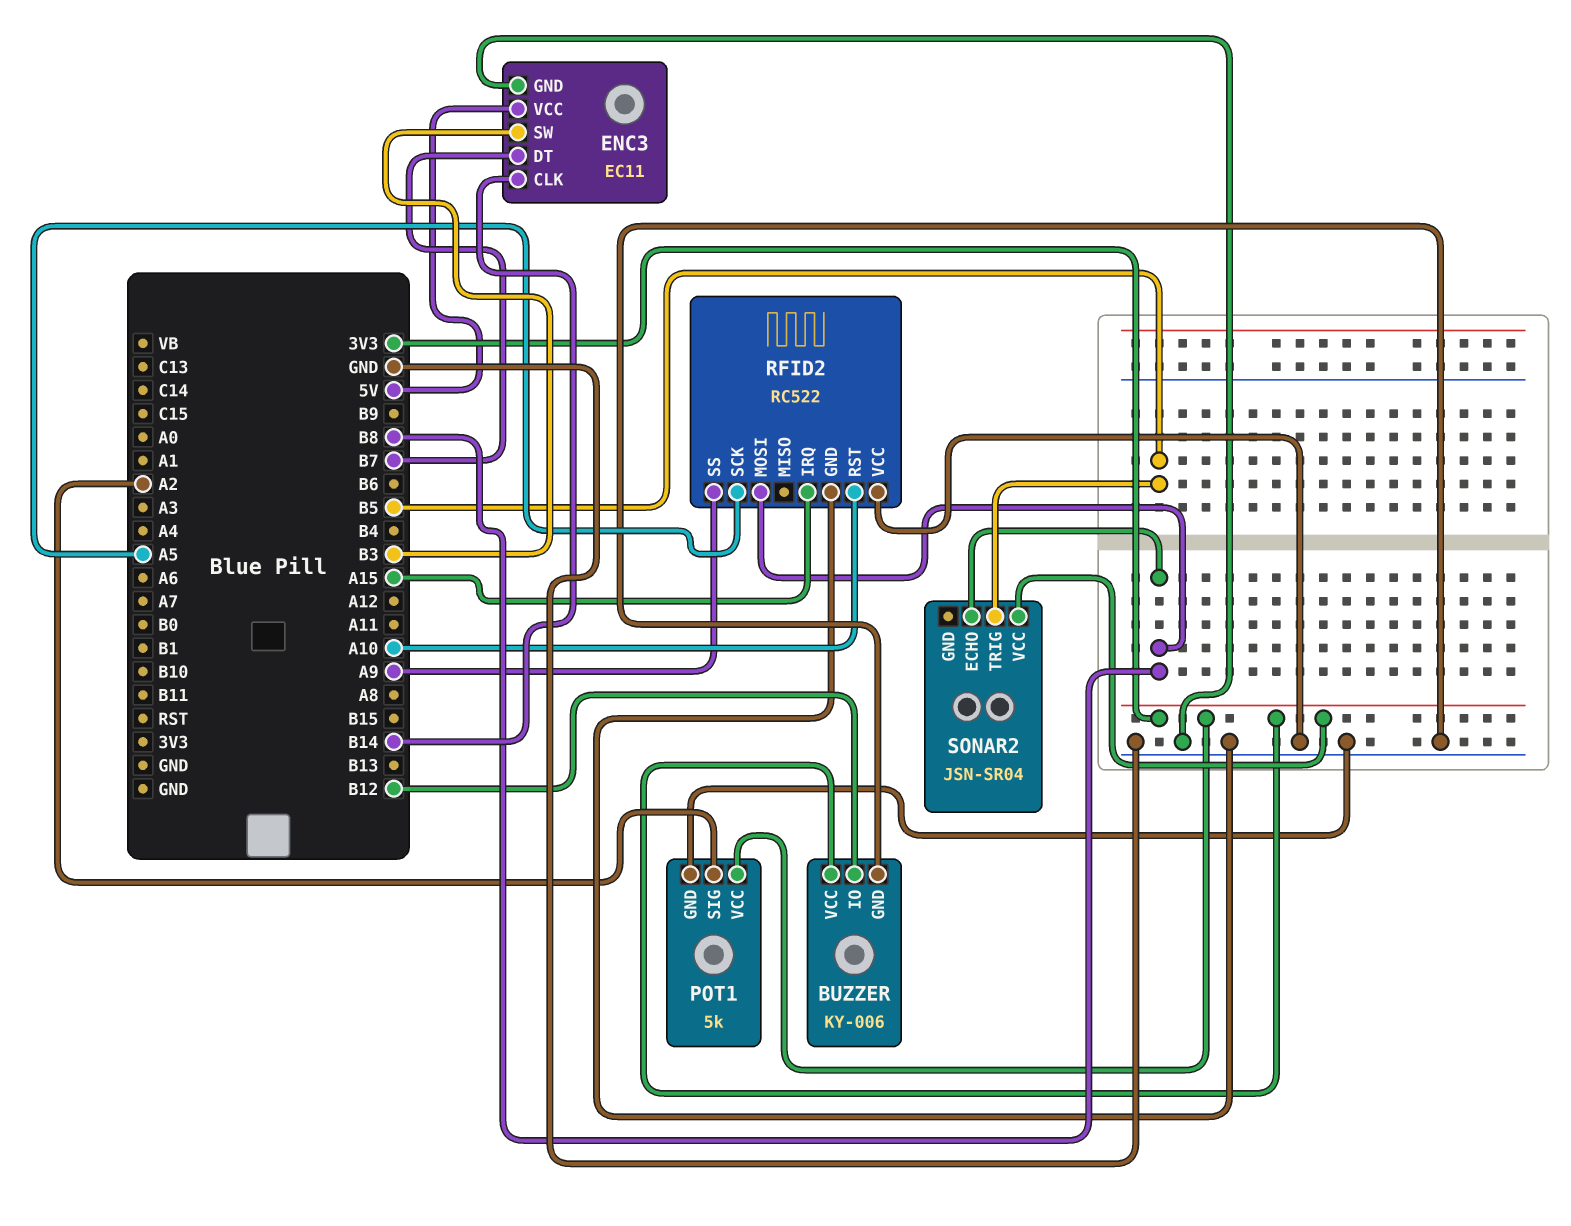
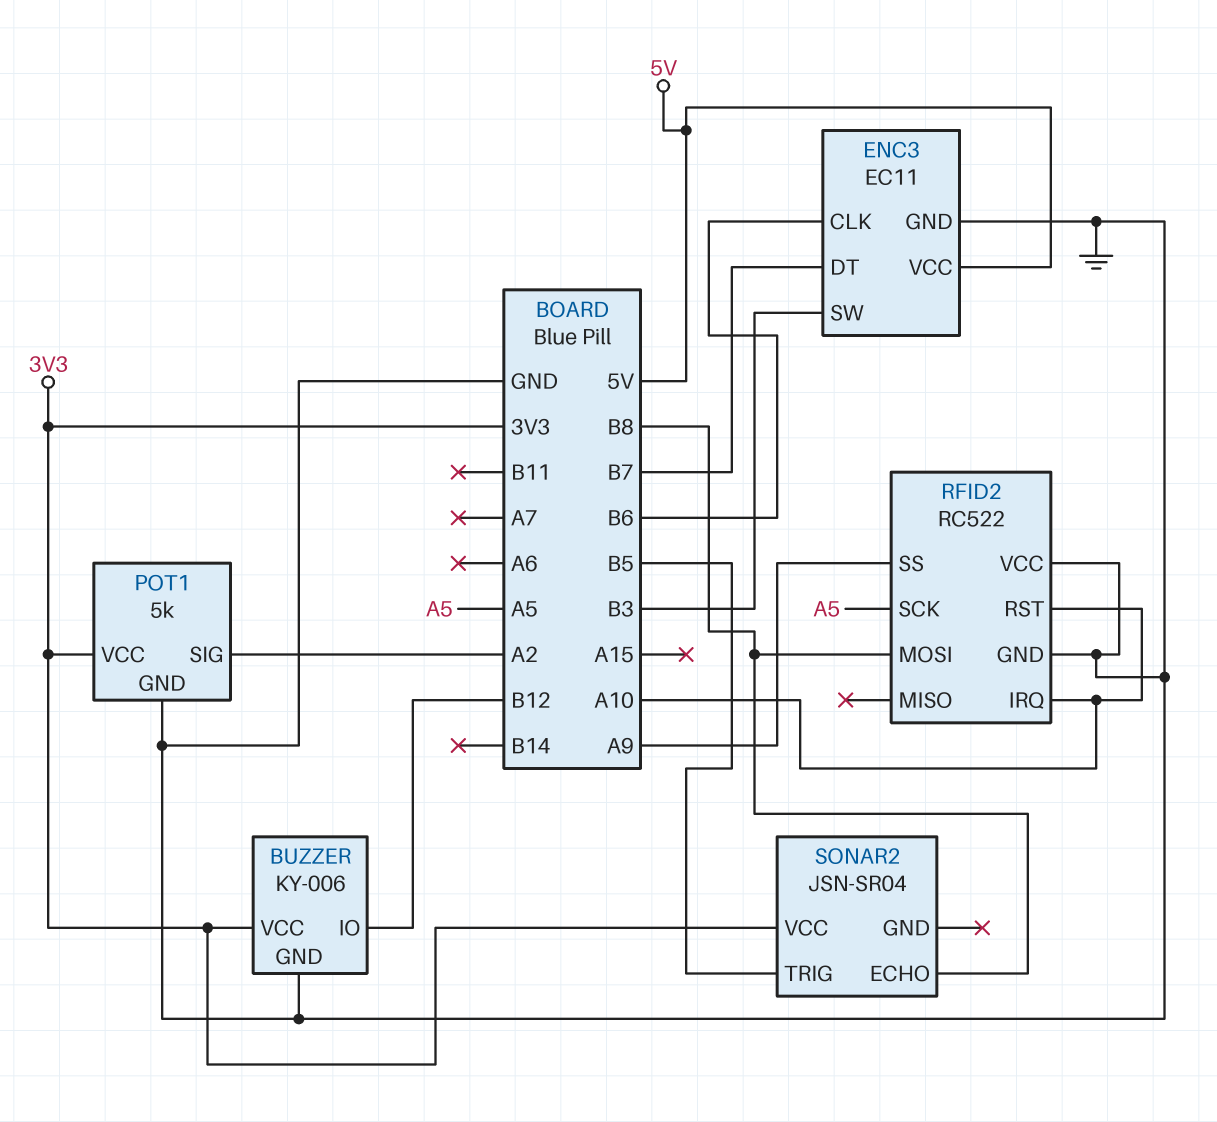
ENC3 pin CLK: B14 -> B6
RFID2 pin IRQ: A15 -> A10

